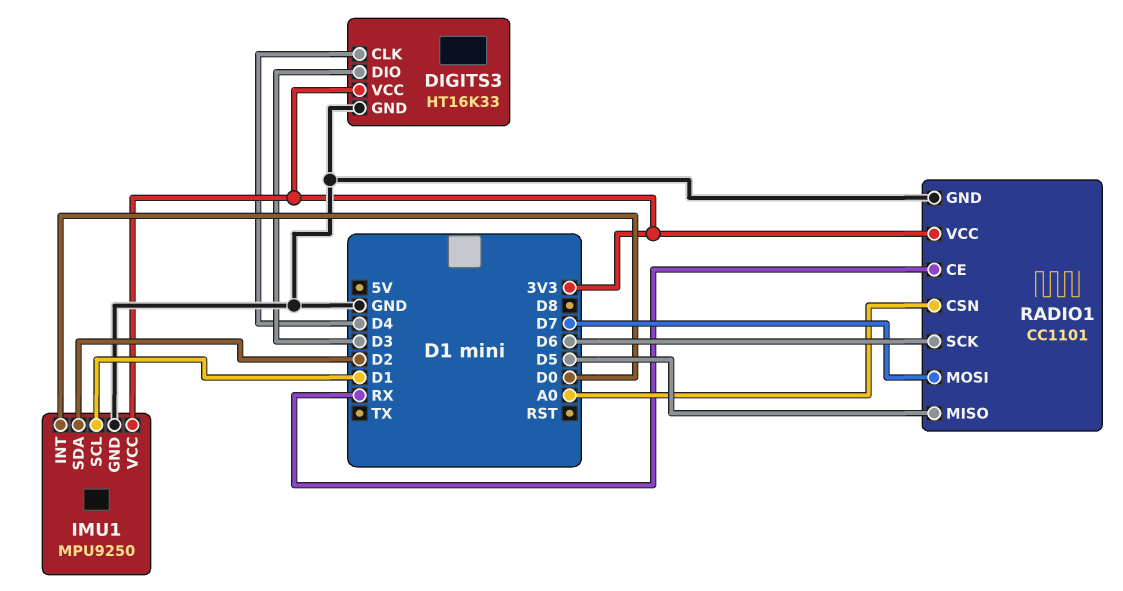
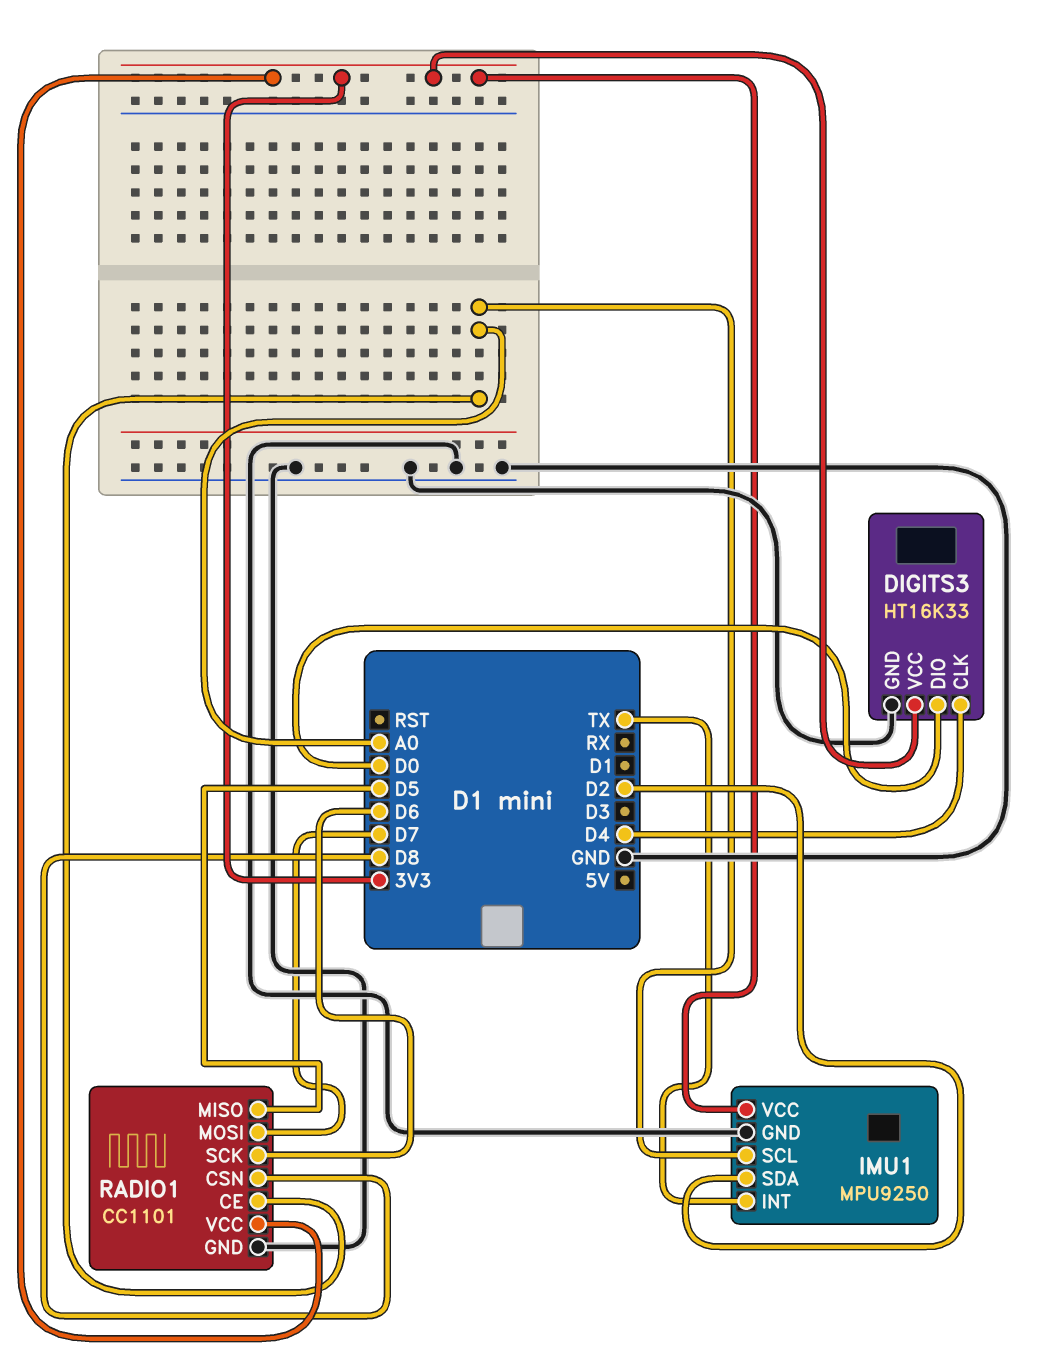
DIGITS3 pin DIO: D3 -> D0
IMU1 pin INT: D0 -> TX
IMU1 pin SCL: D1 -> A0
RADIO1 pin CE: RX -> A0
RADIO1 pin CSN: A0 -> D8

